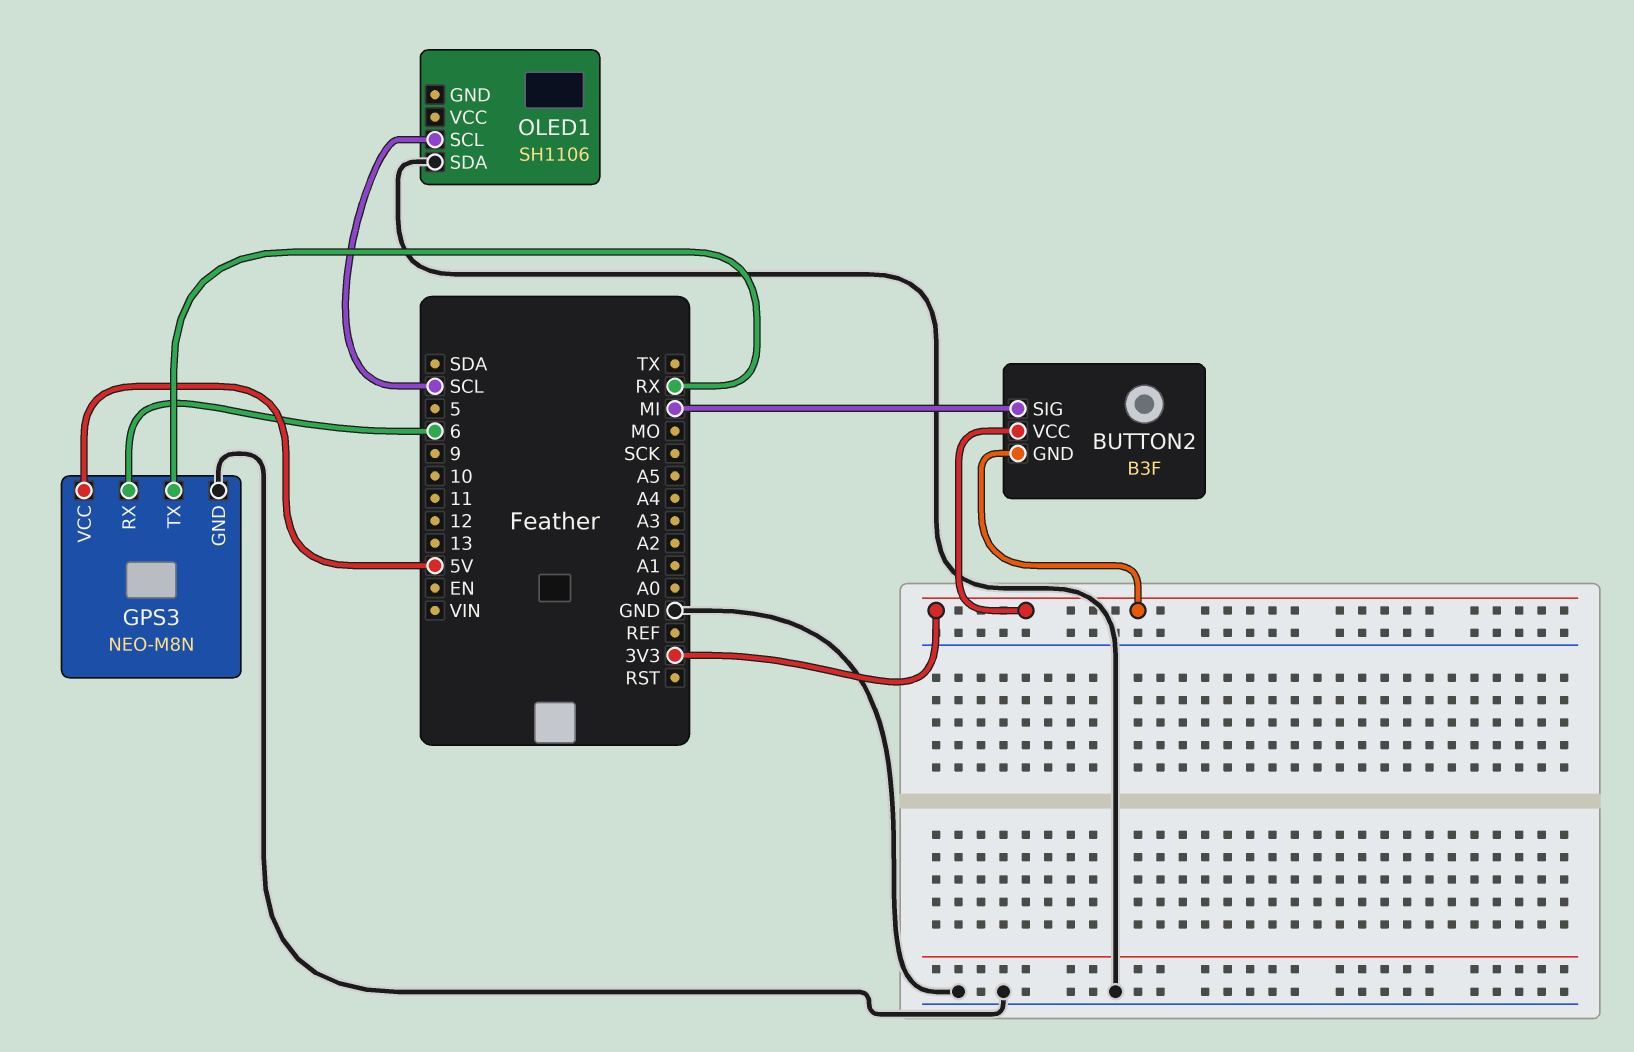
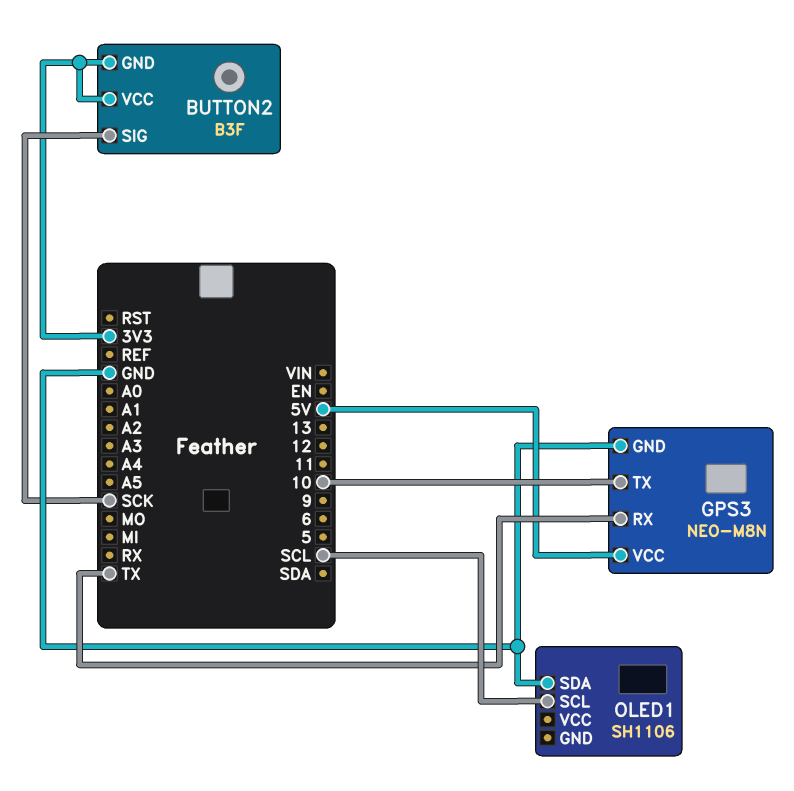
BUTTON2 pin SIG: MI -> SCK
GPS3 pin RX: 6 -> TX
GPS3 pin TX: RX -> 10

